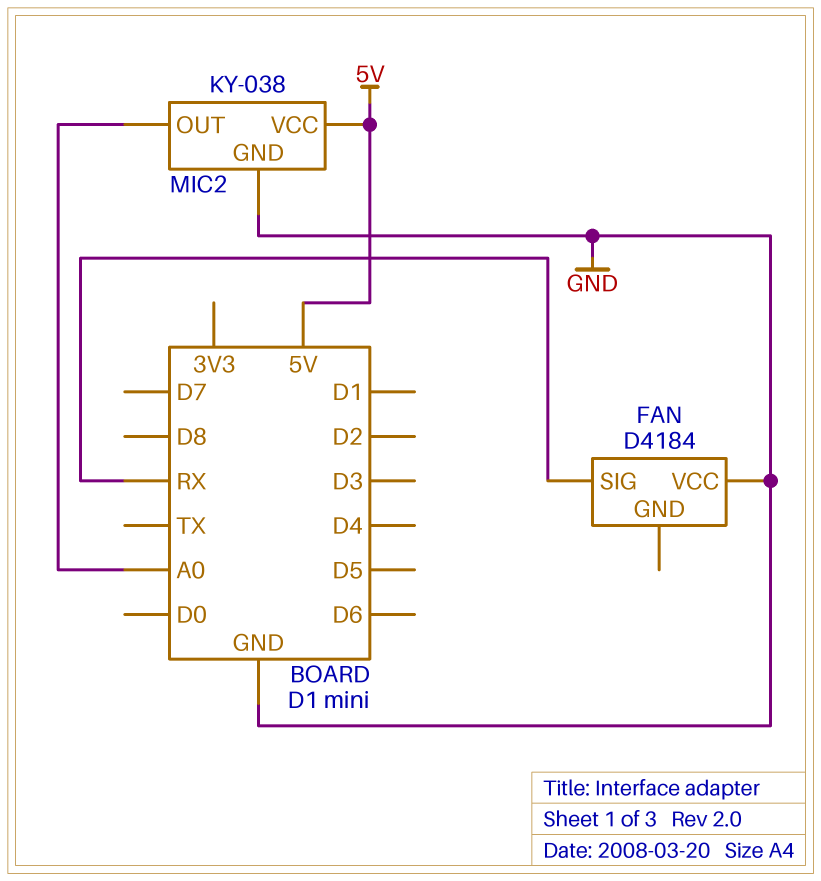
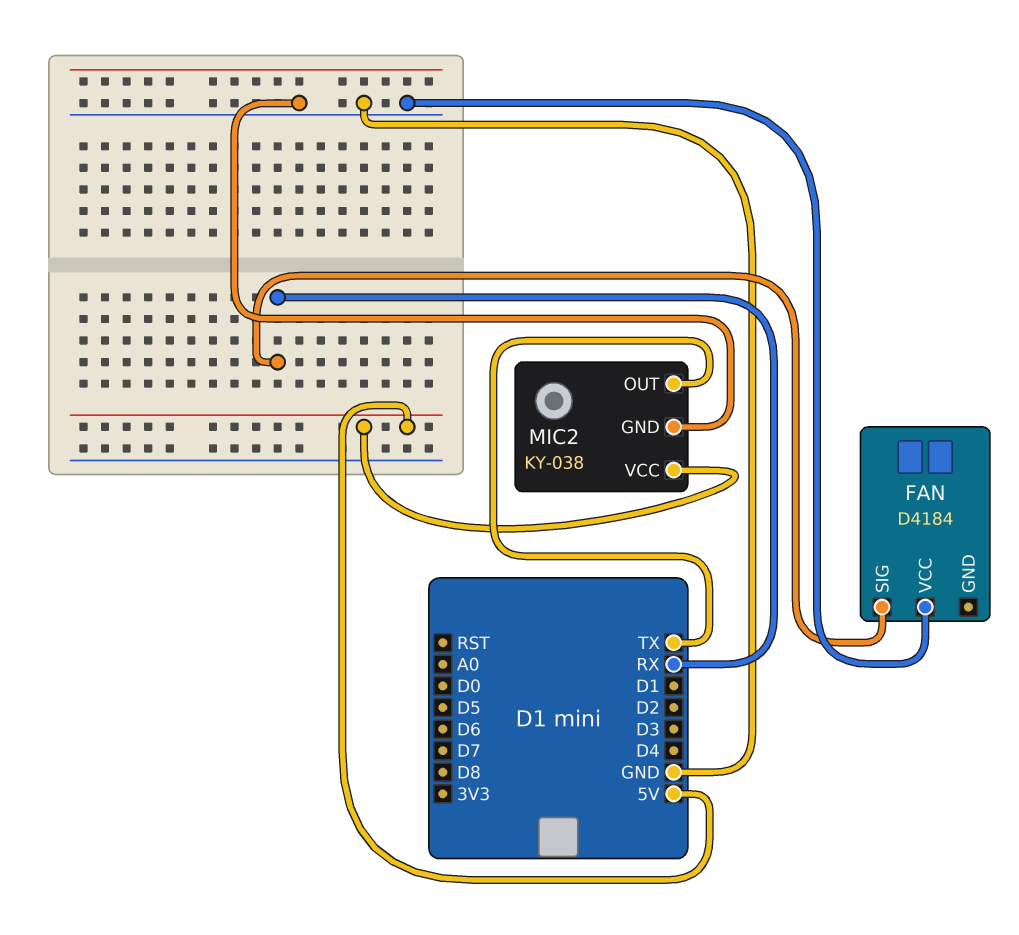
MIC2 pin OUT: A0 -> TX

